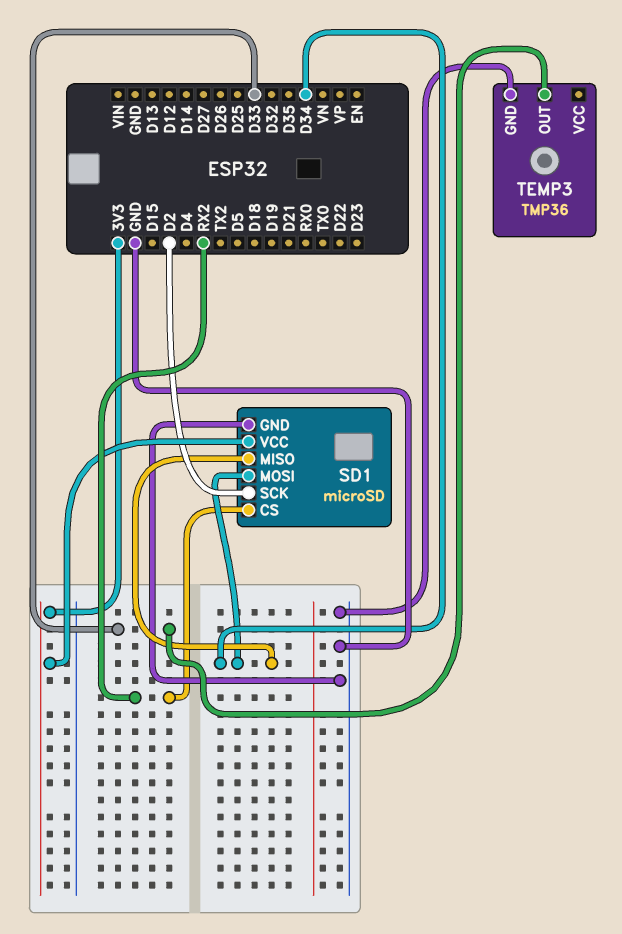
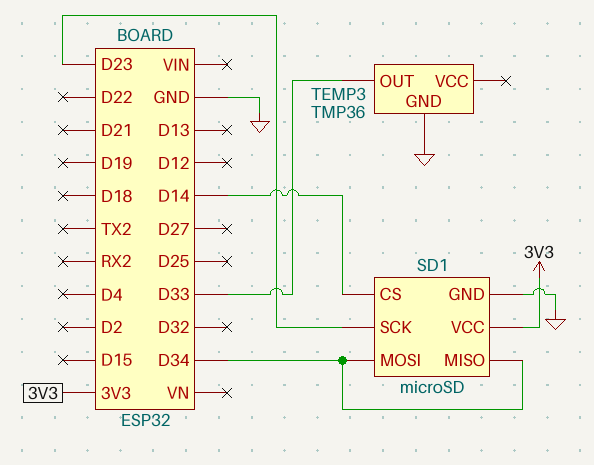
SD1 pin CS: RX2 -> D14
SD1 pin SCK: D2 -> D23

